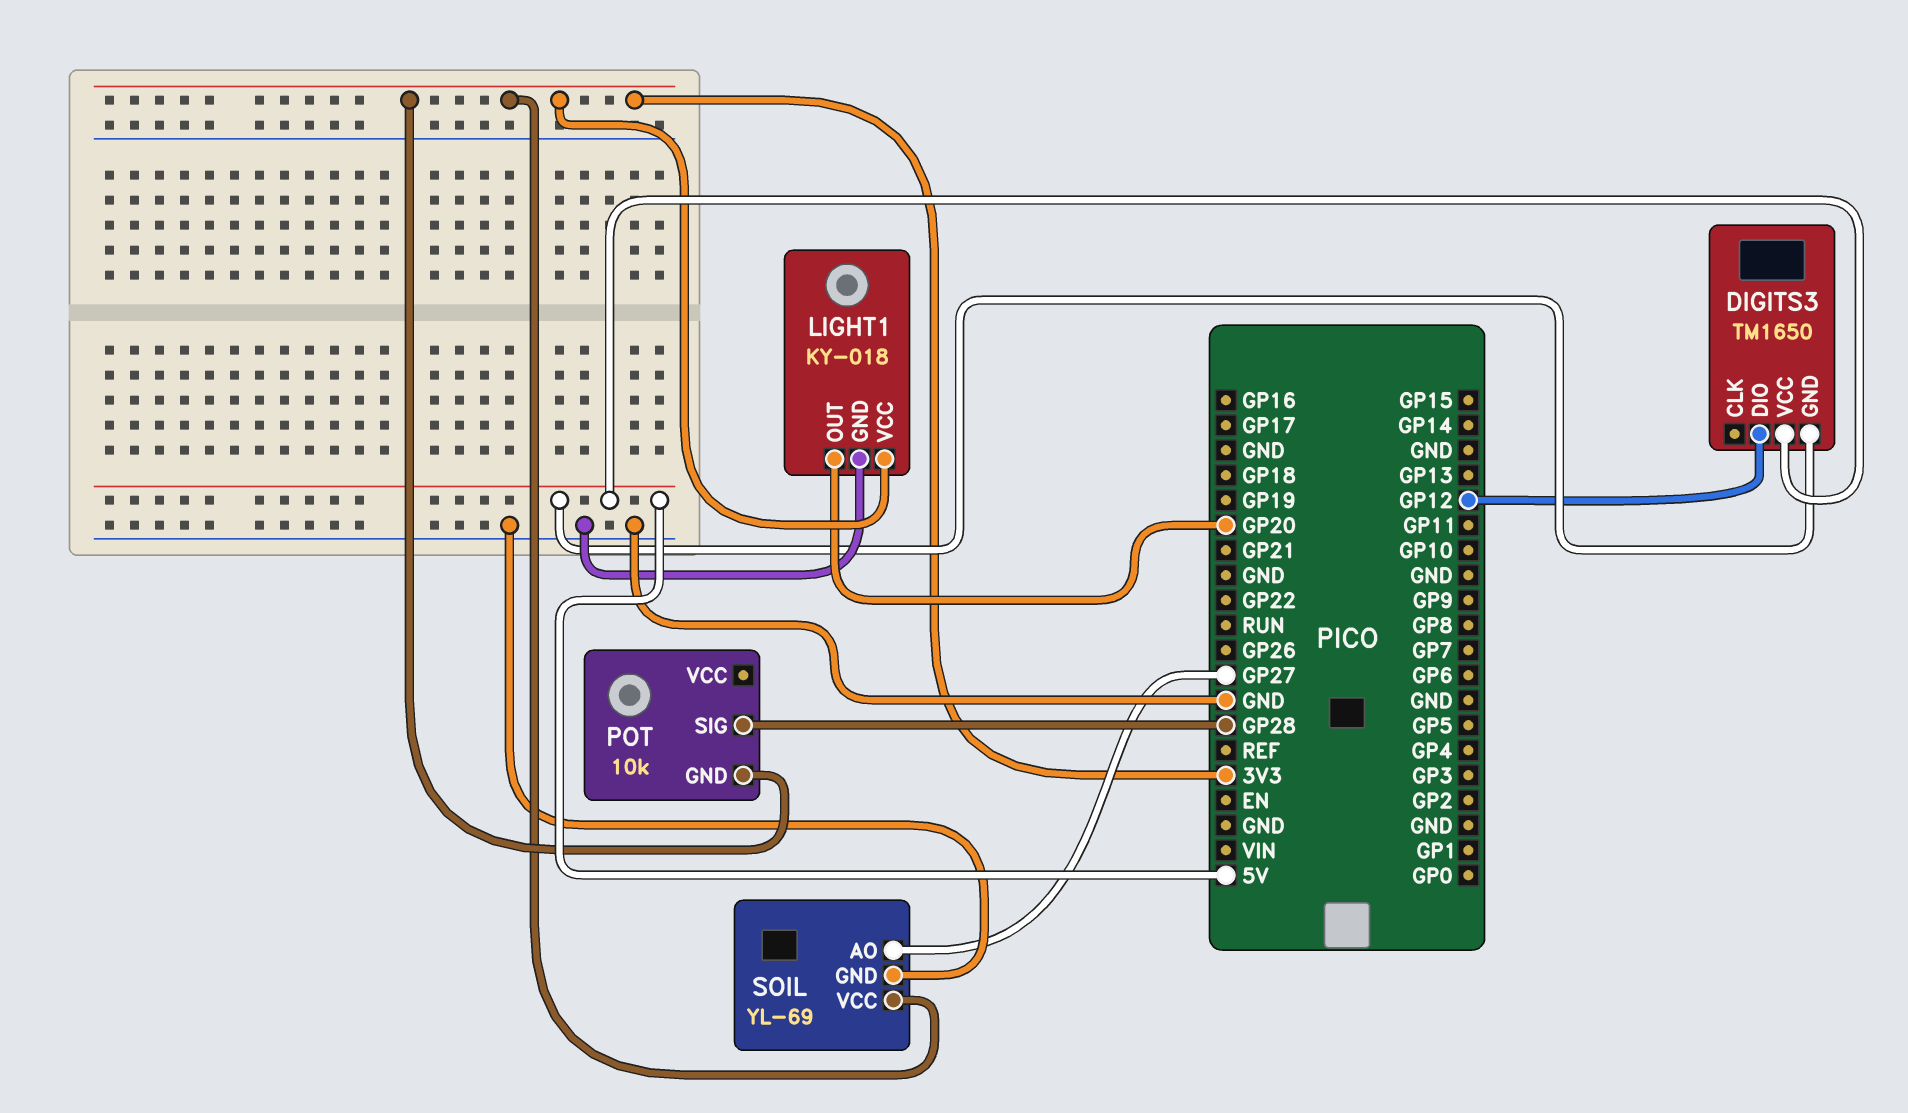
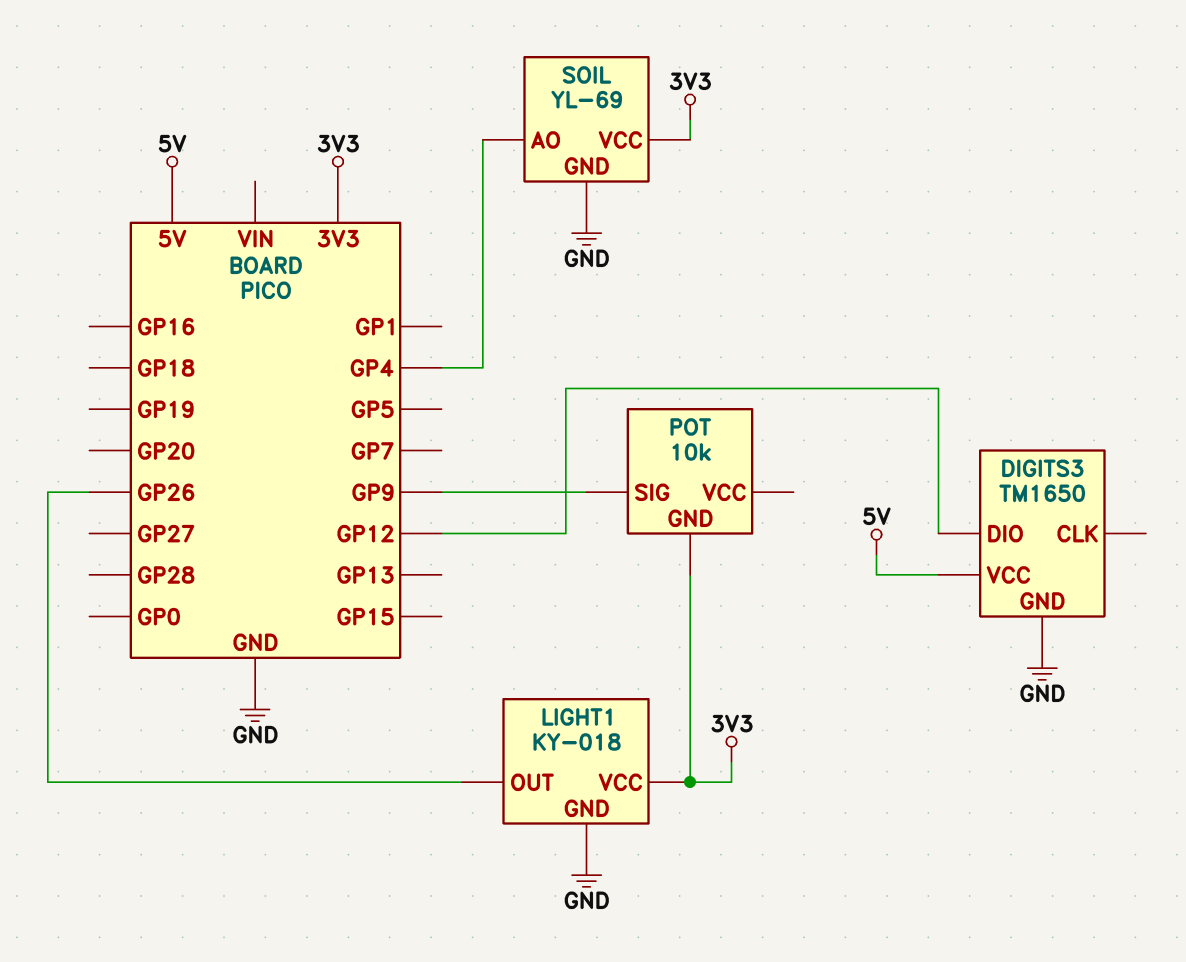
DIGITS3 pin GND: 5V -> GND
LIGHT1 pin OUT: GP20 -> GP26
POT pin SIG: GP28 -> GP9
SOIL pin AO: GP27 -> GP4

